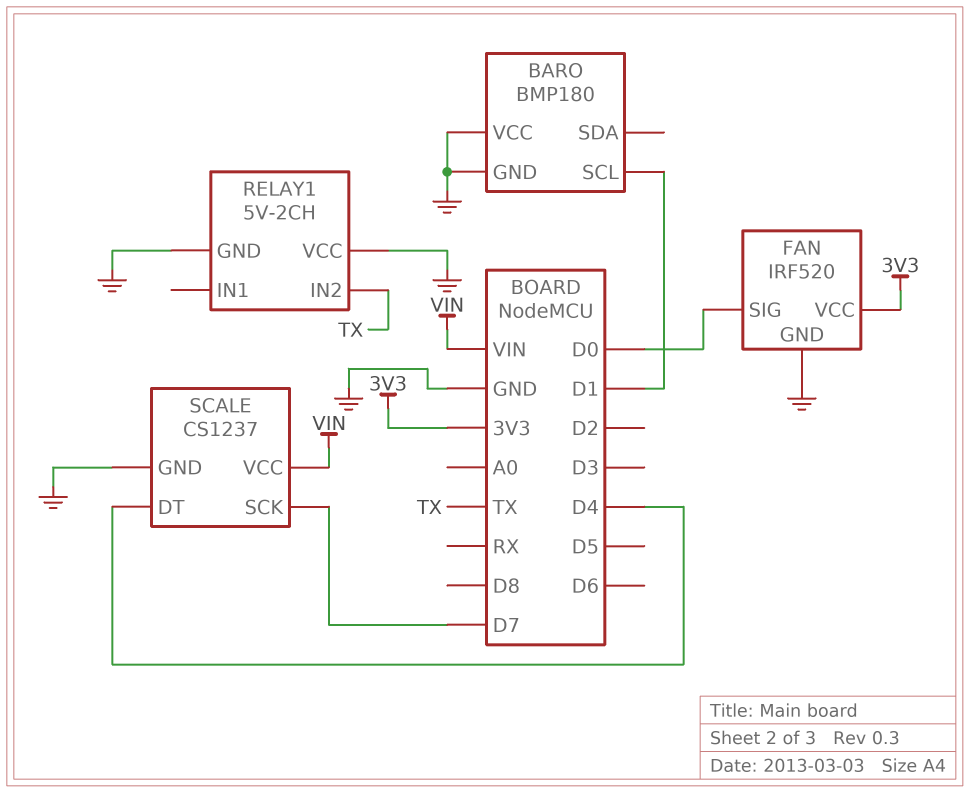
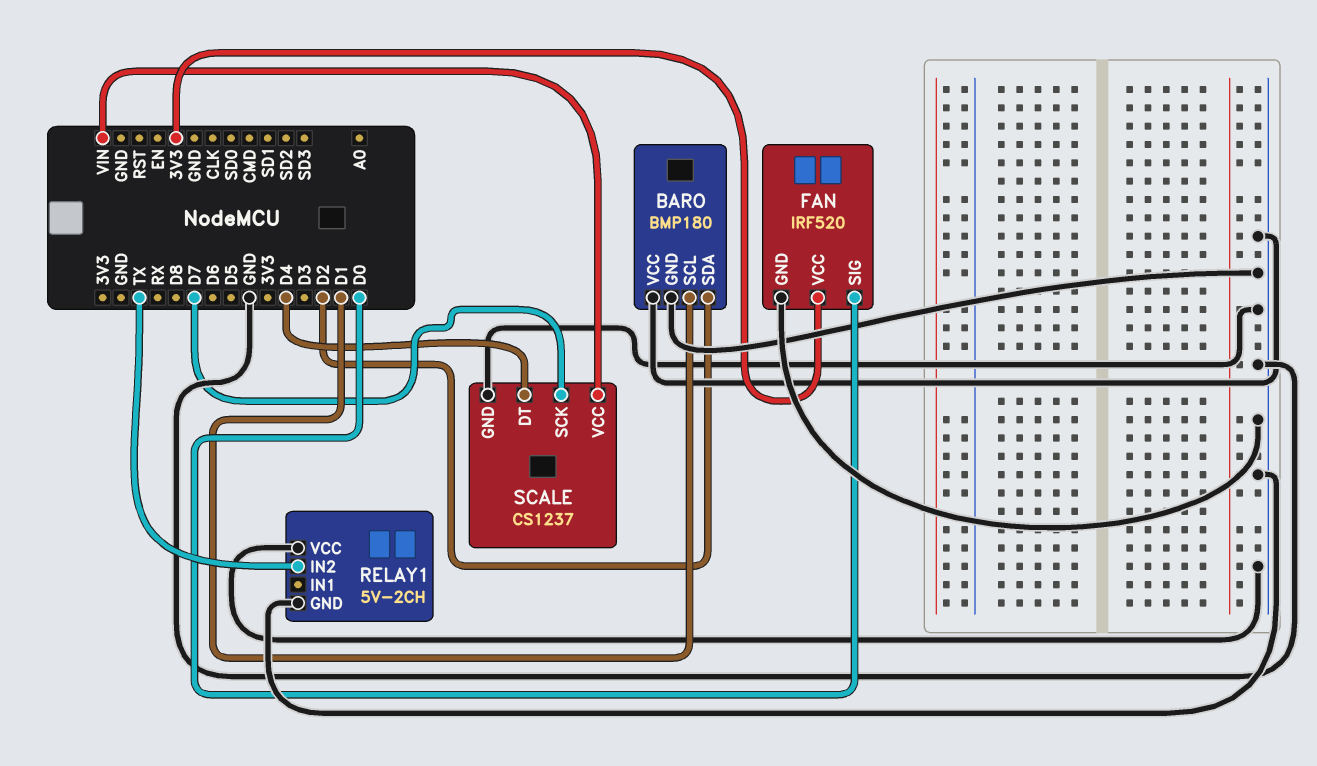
BARO pin SDA: none -> D2

